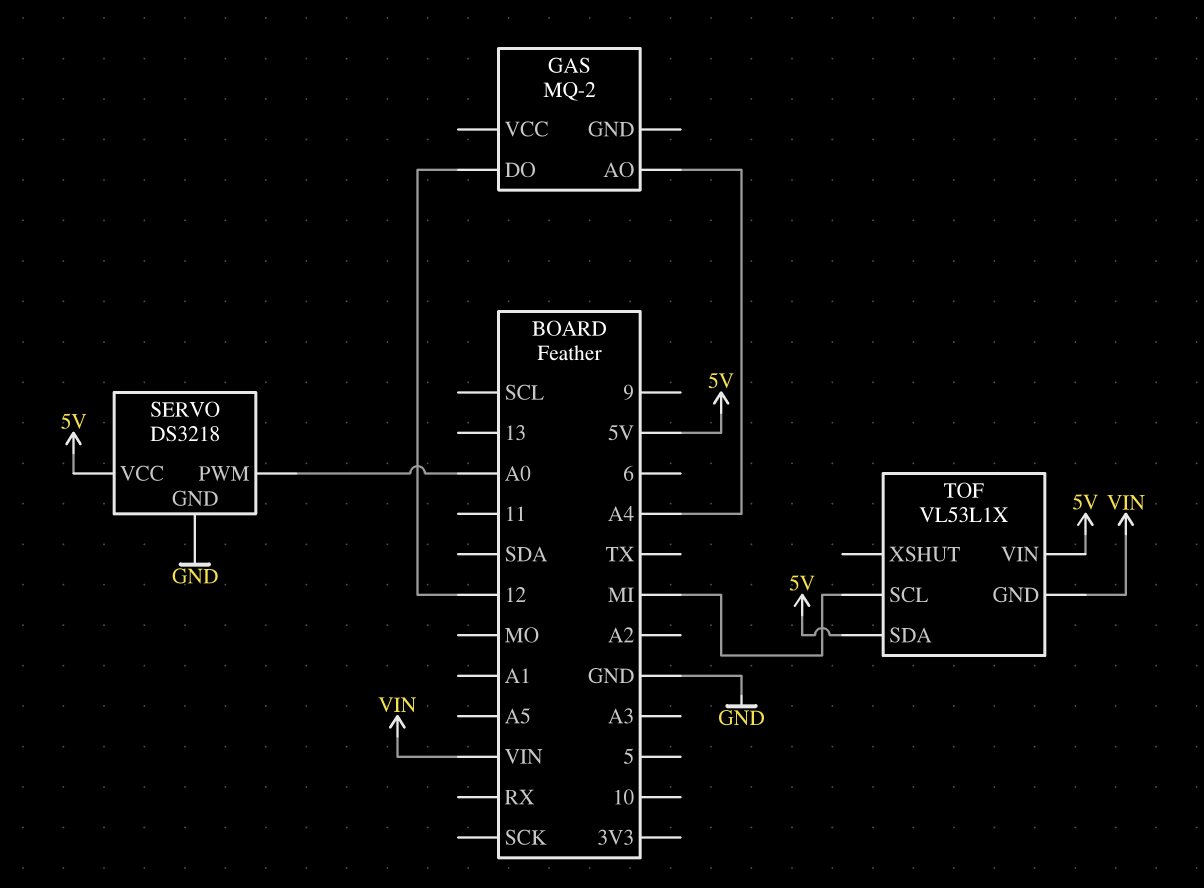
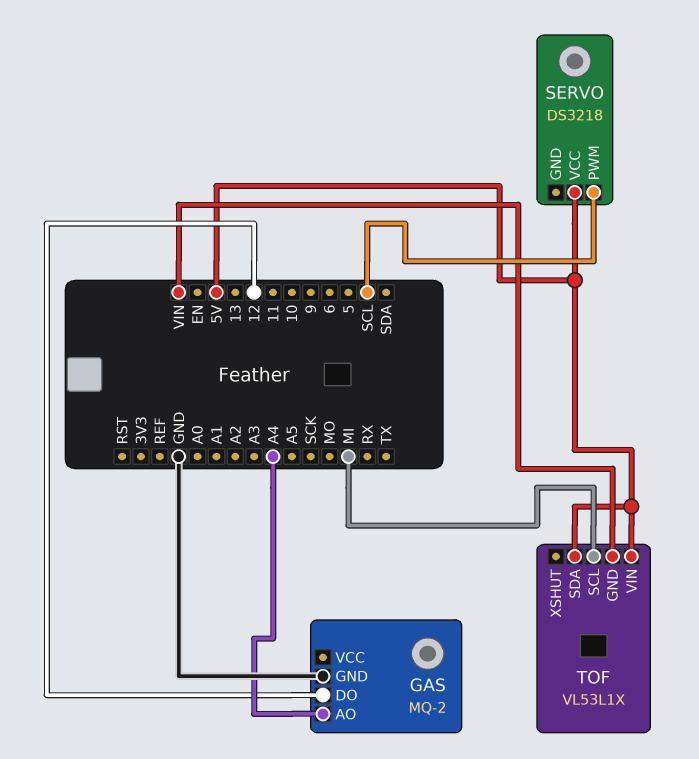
GAS pin GND: none -> GND
SERVO pin GND: GND -> none
SERVO pin PWM: A0 -> SCL

